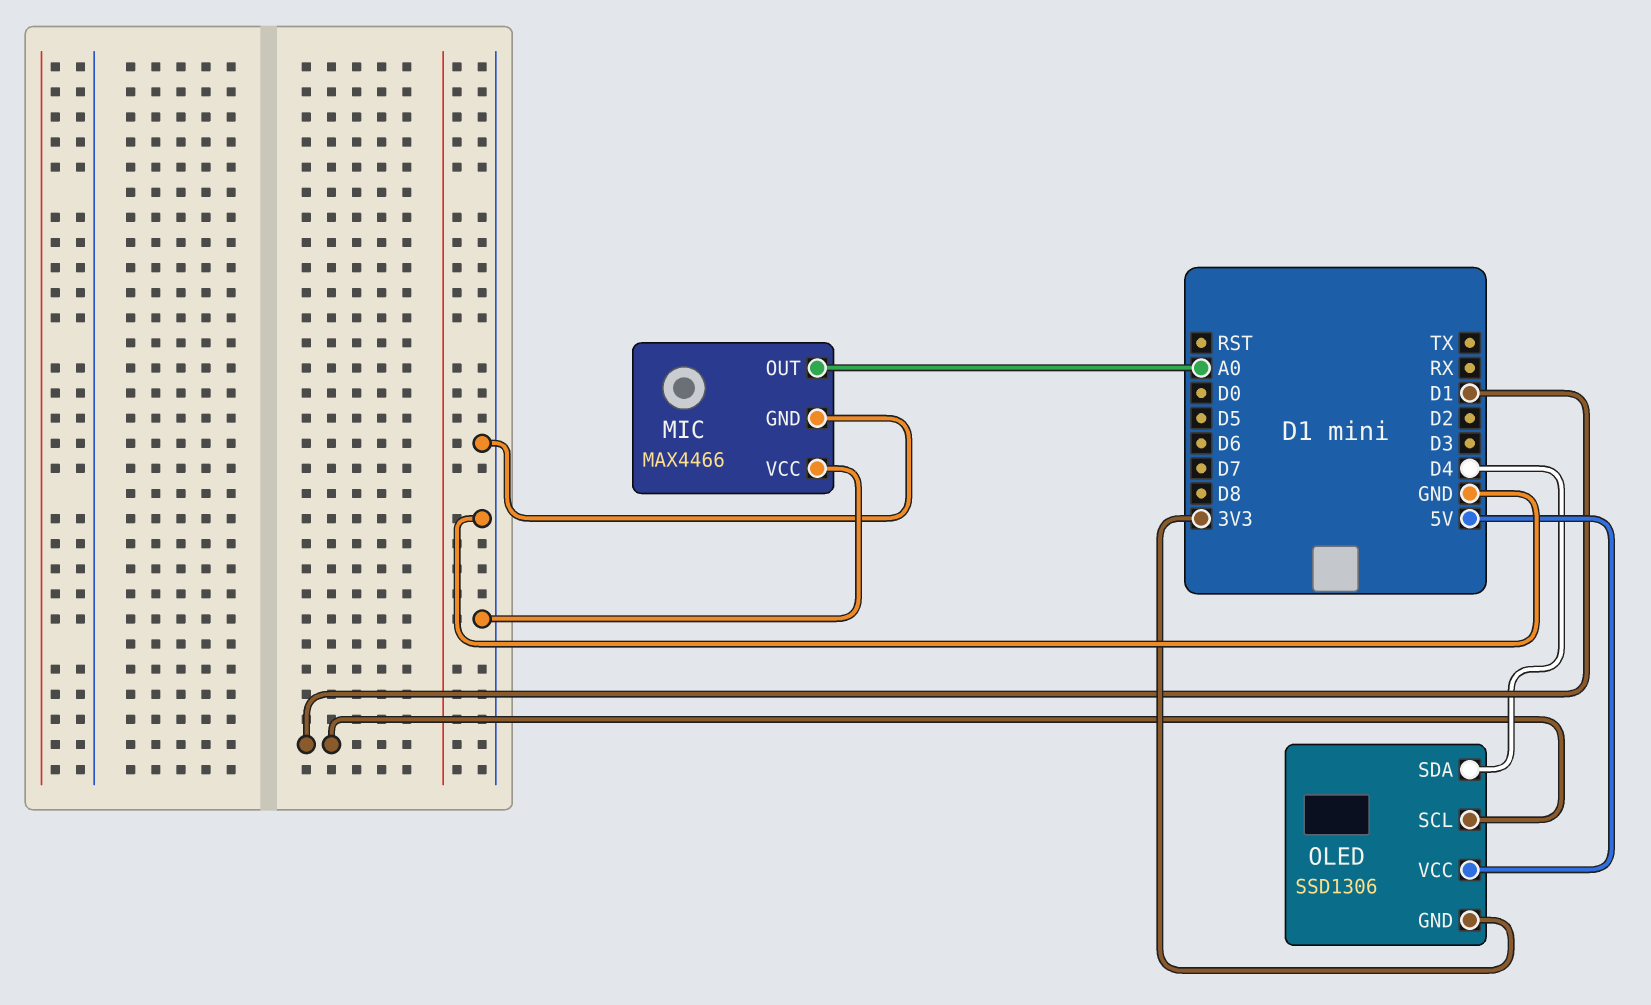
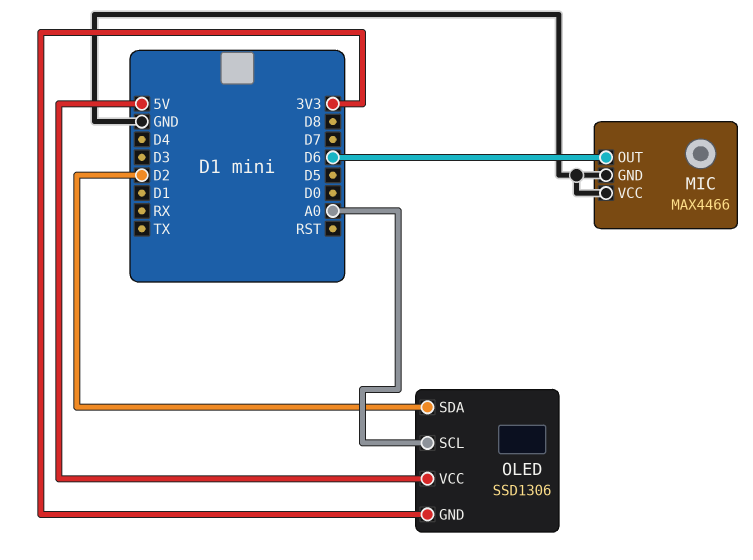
MIC pin OUT: A0 -> D6
OLED pin SCL: D1 -> A0
OLED pin SDA: D4 -> D2

